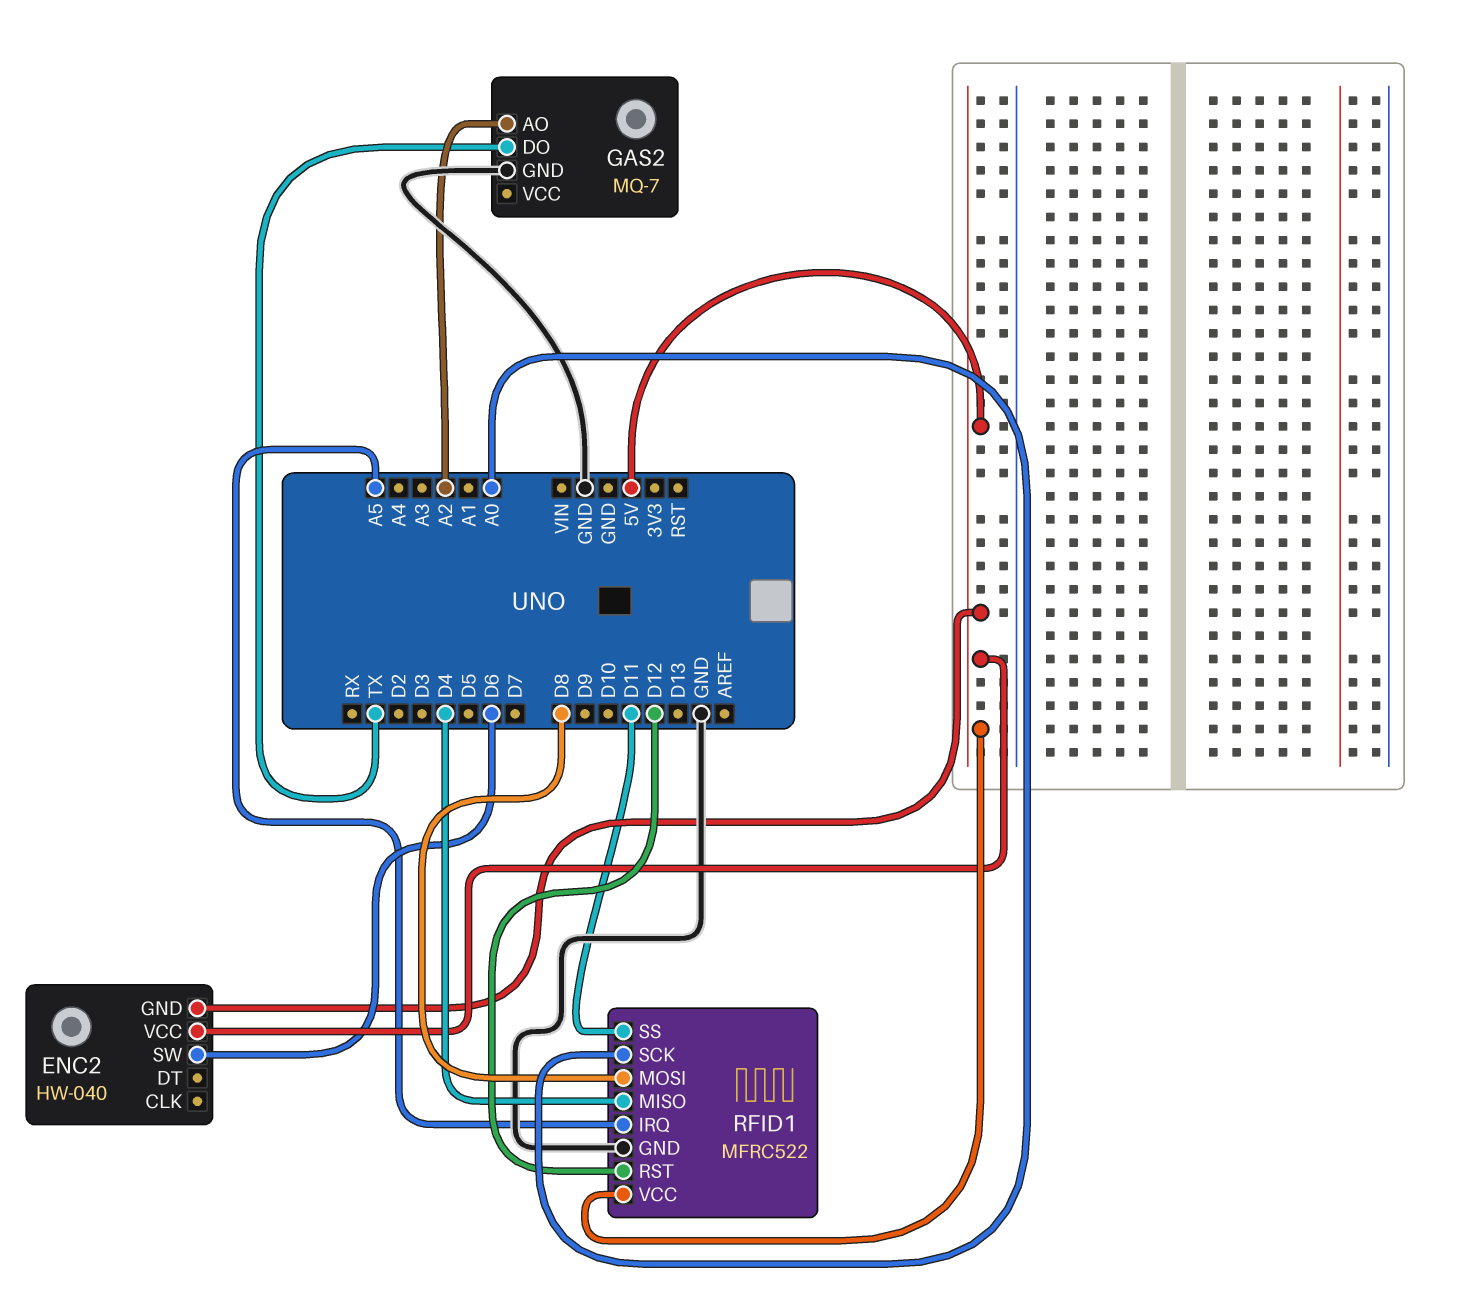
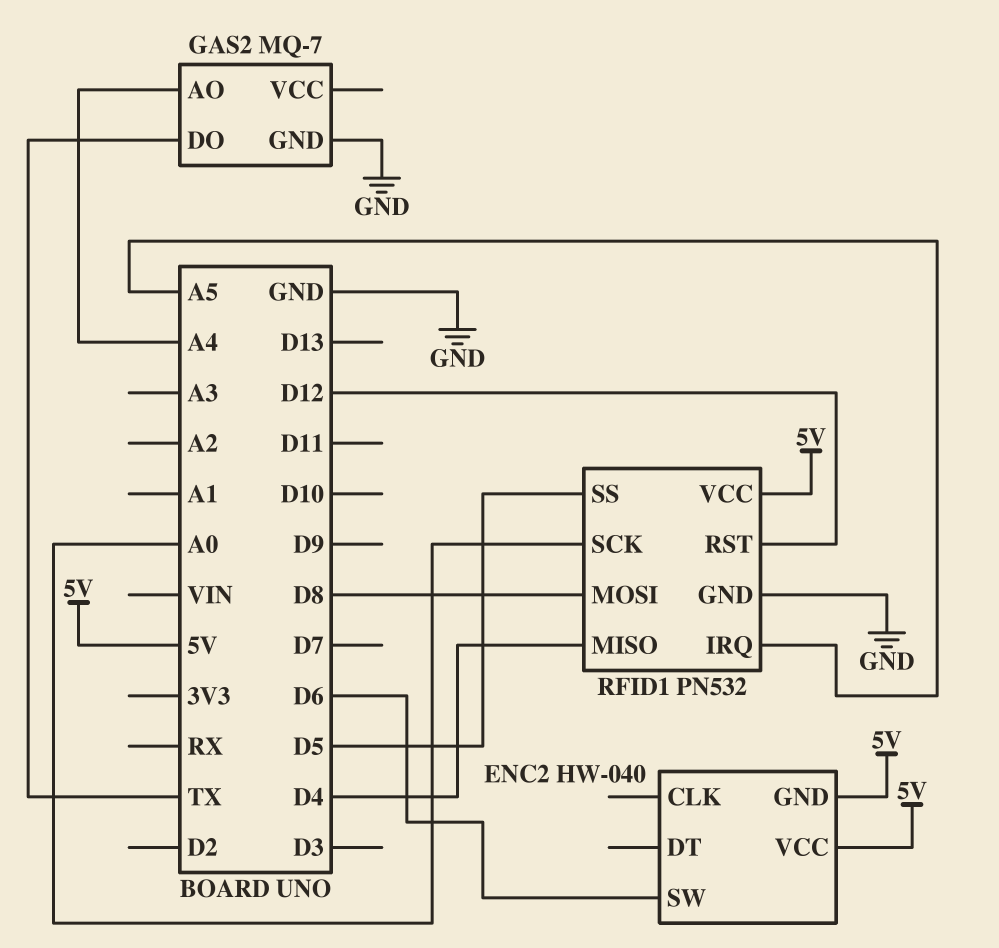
GAS2 pin AO: A2 -> A4
RFID1: MFRC522 -> PN532
RFID1 pin SS: D11 -> D5

